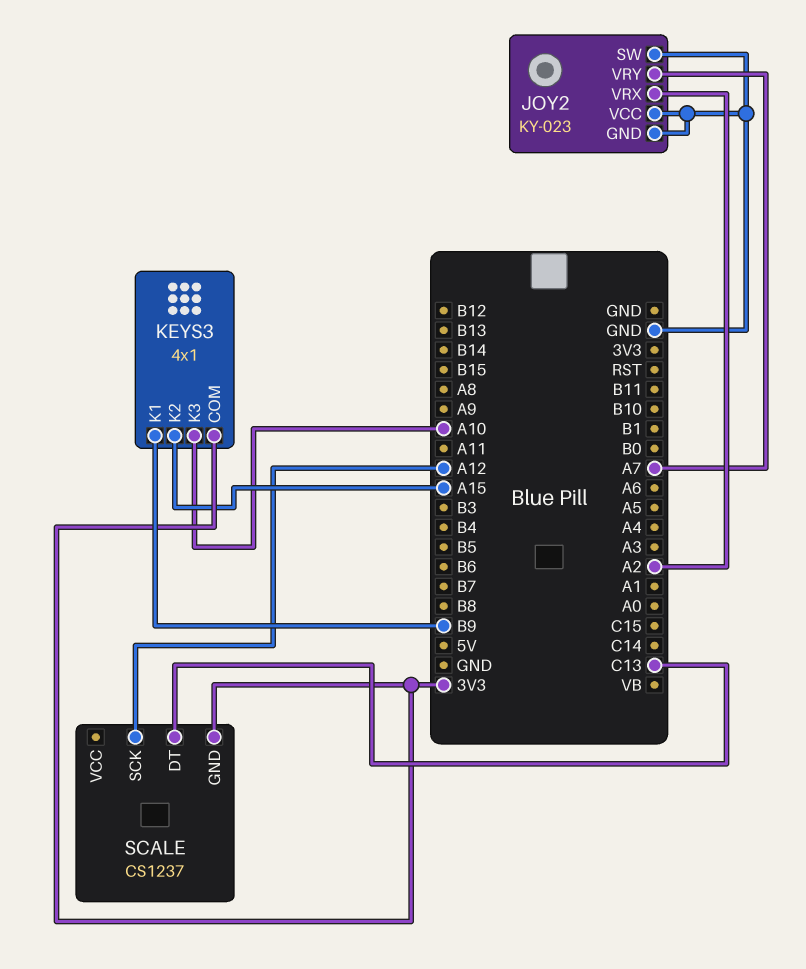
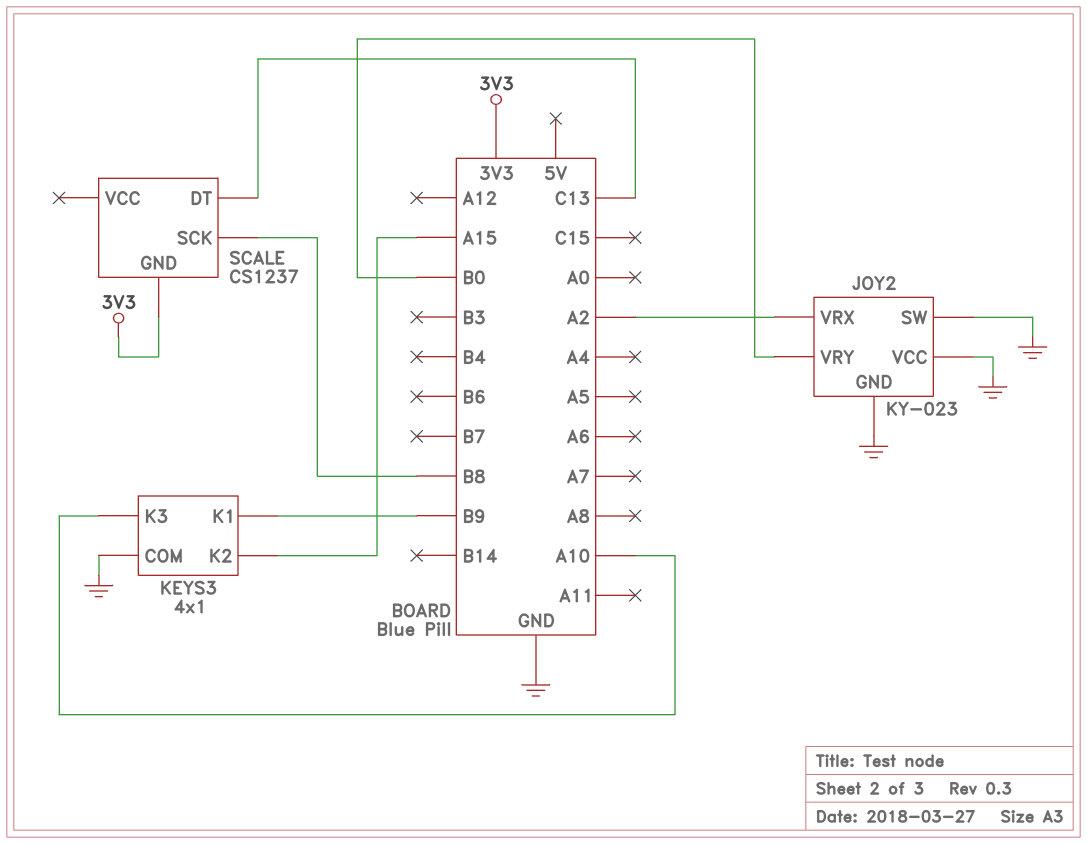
JOY2 pin VRY: A7 -> B0
KEYS3 pin COM: 3V3 -> GND
SCALE pin SCK: A12 -> B8

